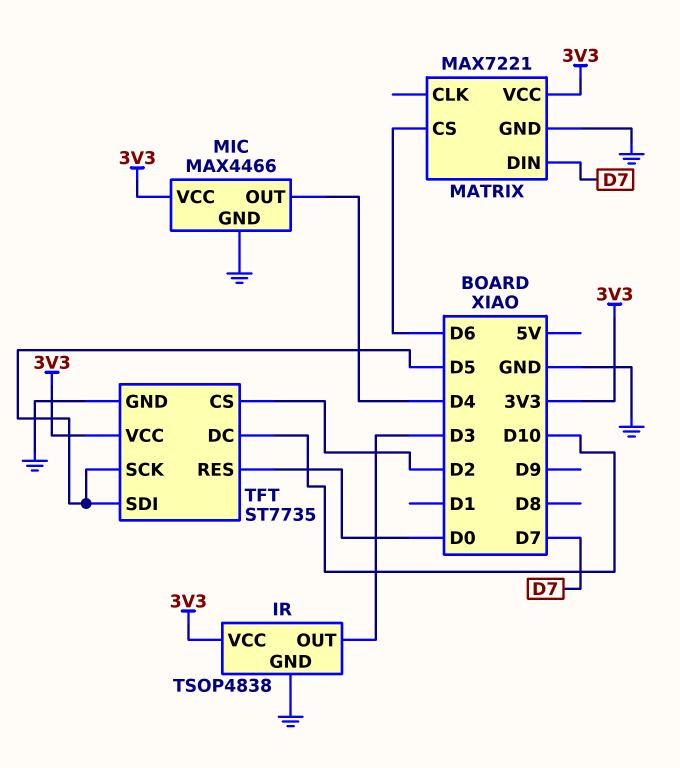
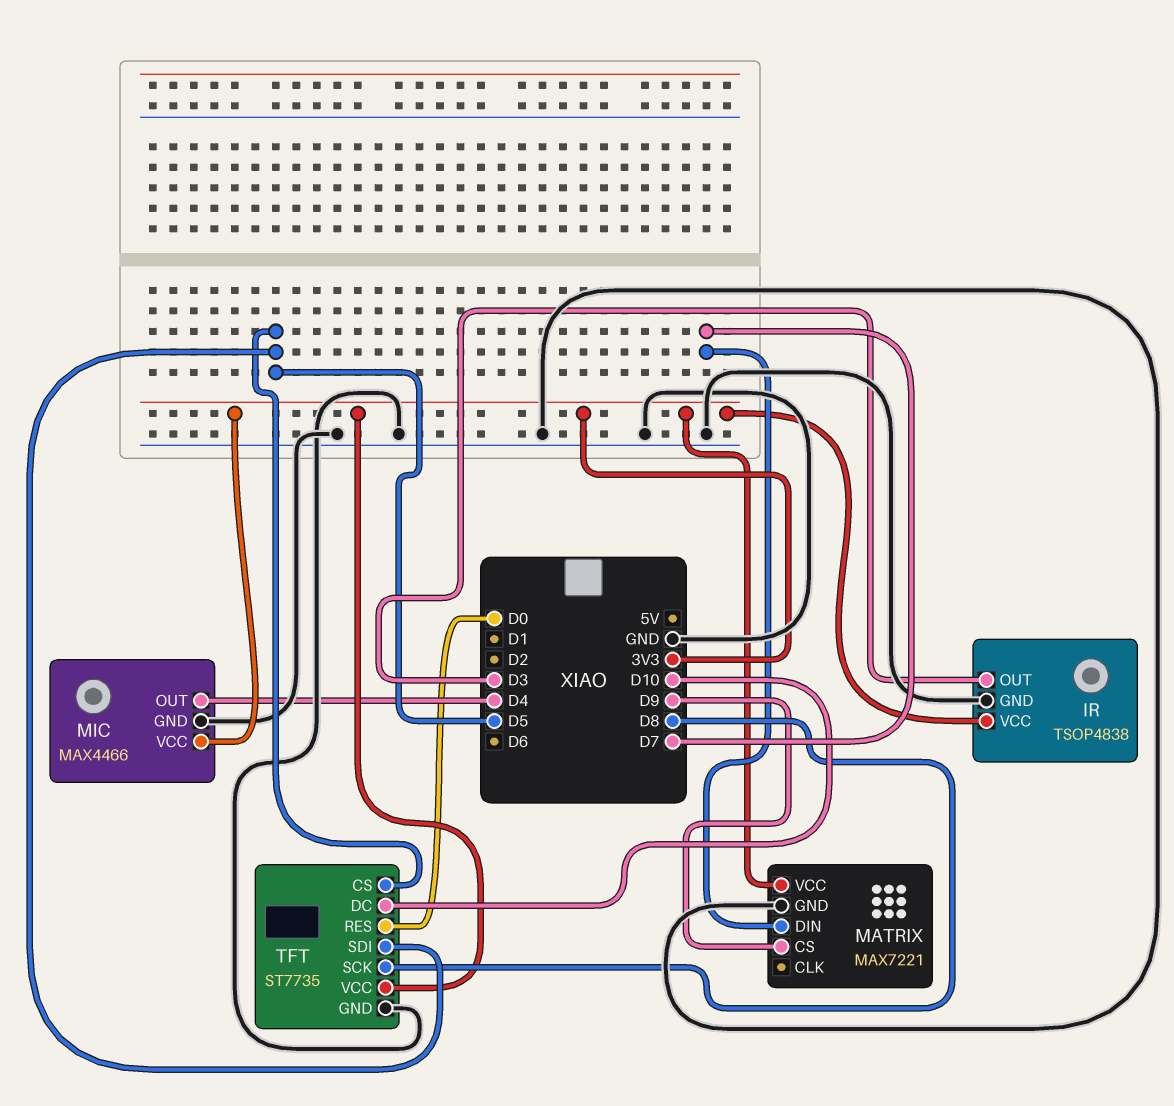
MATRIX pin CS: D6 -> D9
TFT pin CS: D2 -> D5
TFT pin SCK: D5 -> D8

